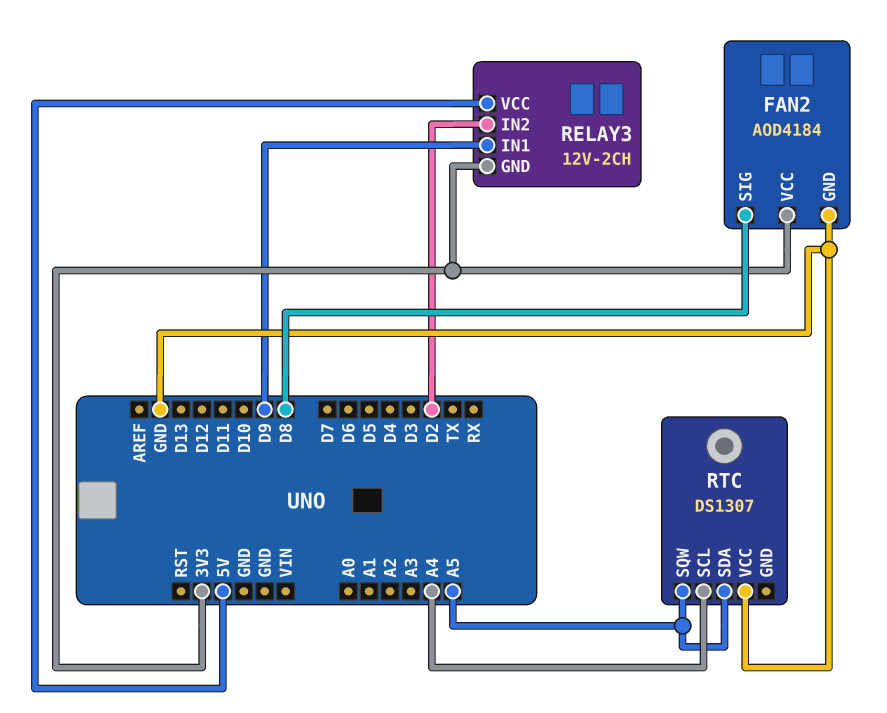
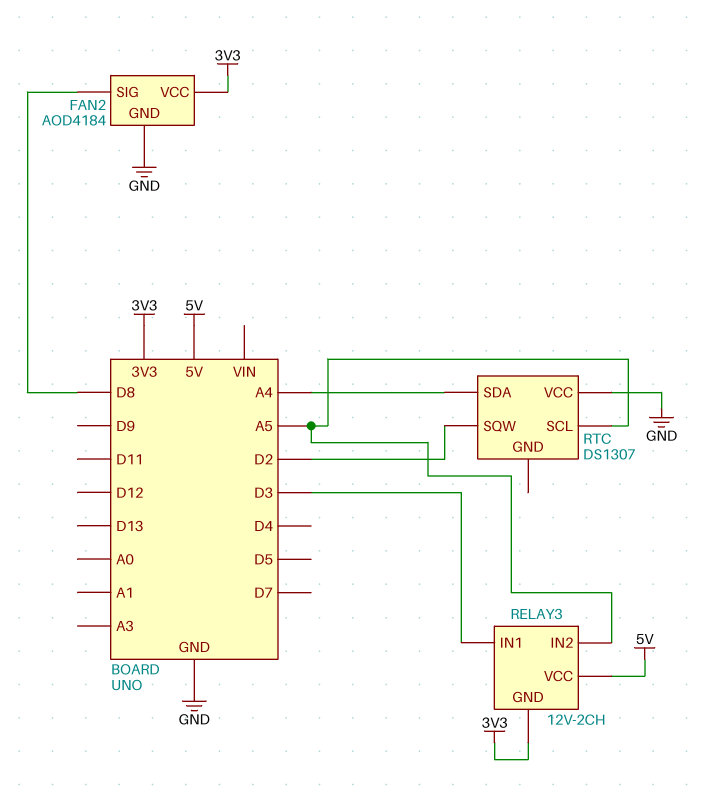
RELAY3 pin IN1: D9 -> D3
RELAY3 pin IN2: D2 -> A5
RTC pin SCL: A4 -> A5
RTC pin SDA: A5 -> A4
RTC pin SQW: A5 -> D2

